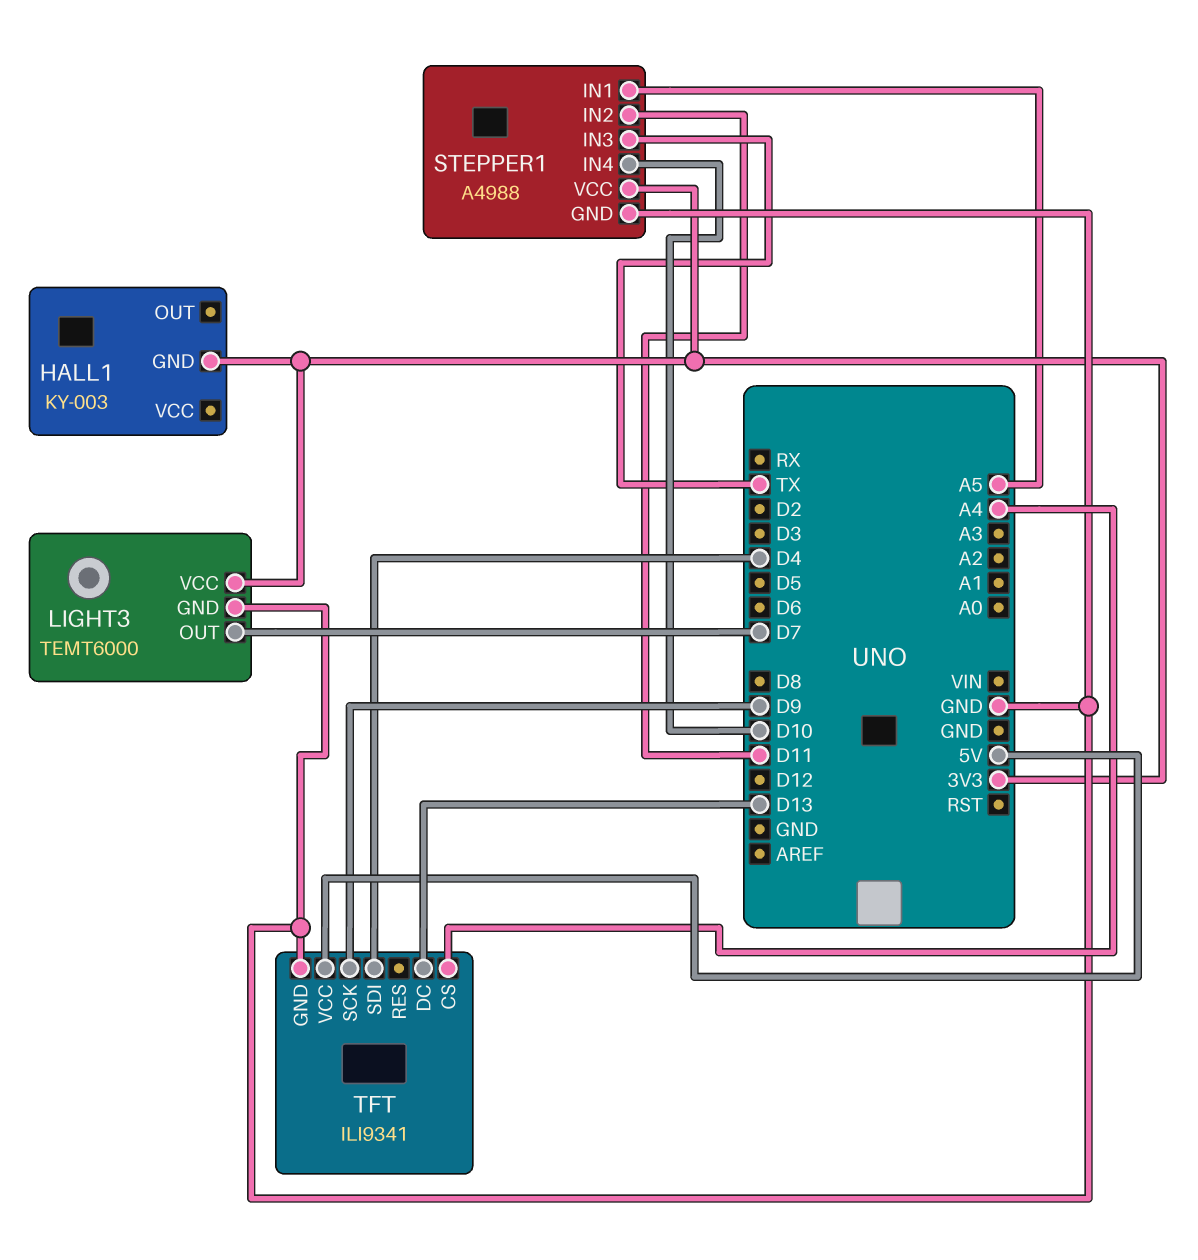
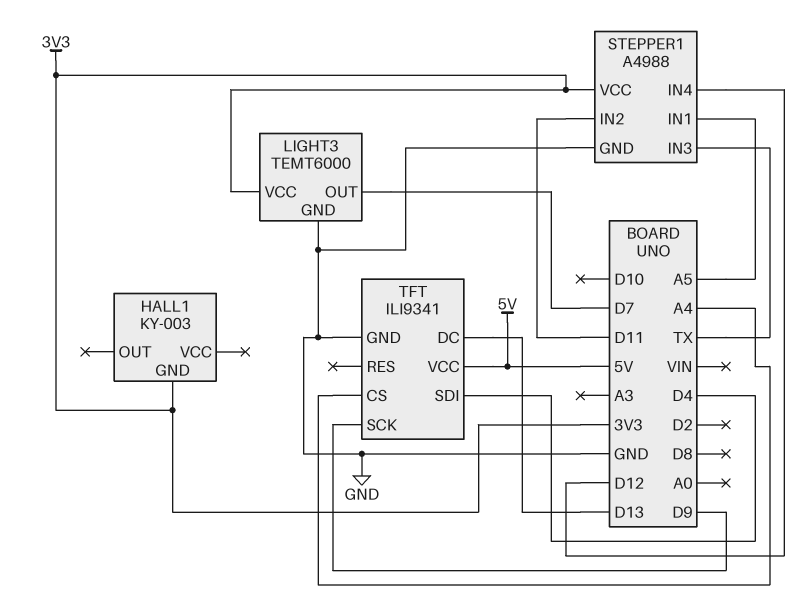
STEPPER1 pin IN4: D10 -> D12

